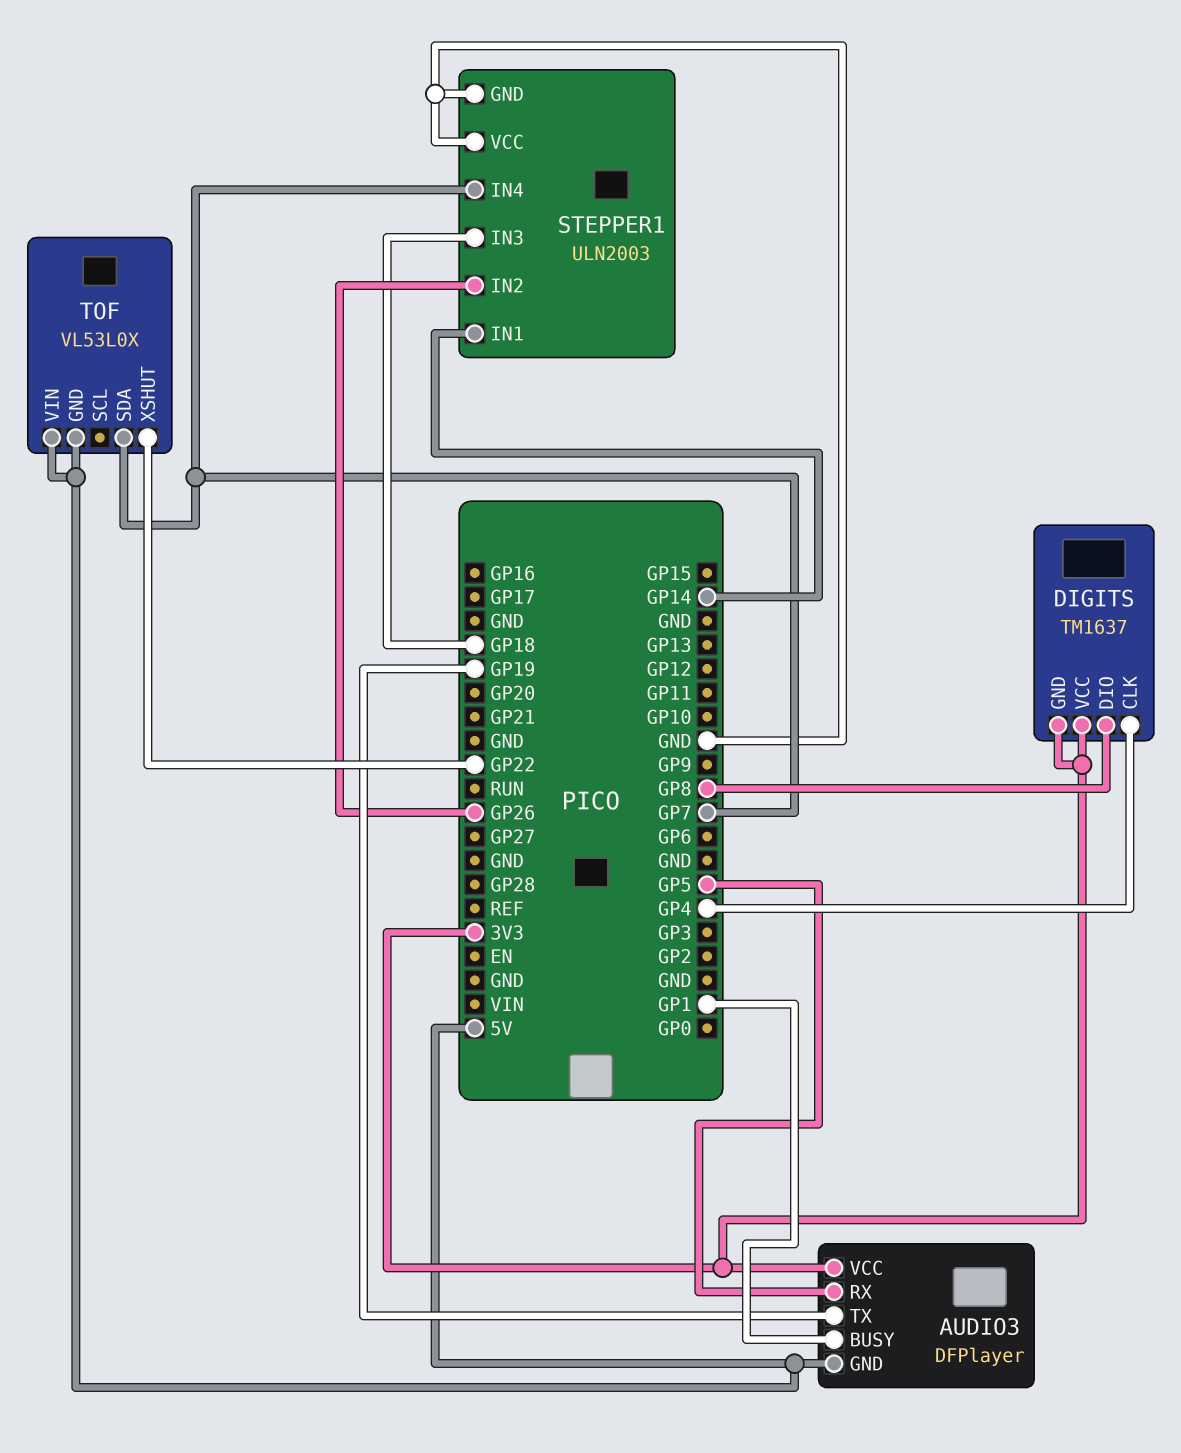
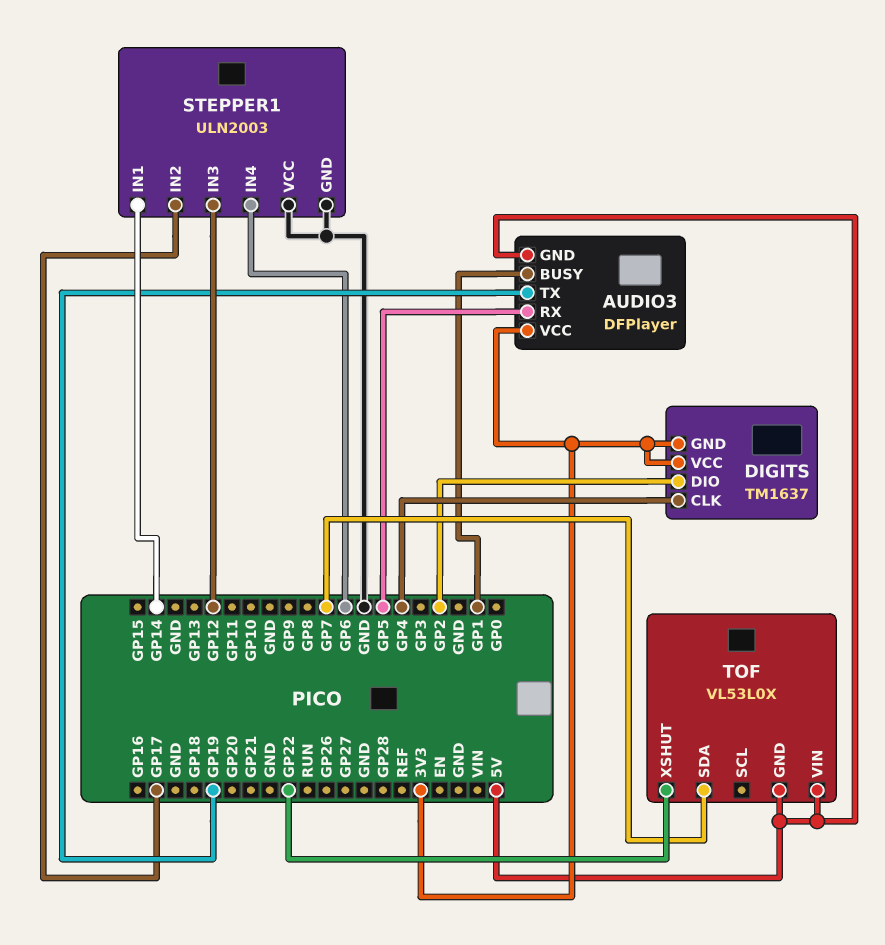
DIGITS pin DIO: GP8 -> GP2
STEPPER1 pin IN2: GP26 -> GP17
STEPPER1 pin IN3: GP18 -> GP12
STEPPER1 pin IN4: GP7 -> GP6

